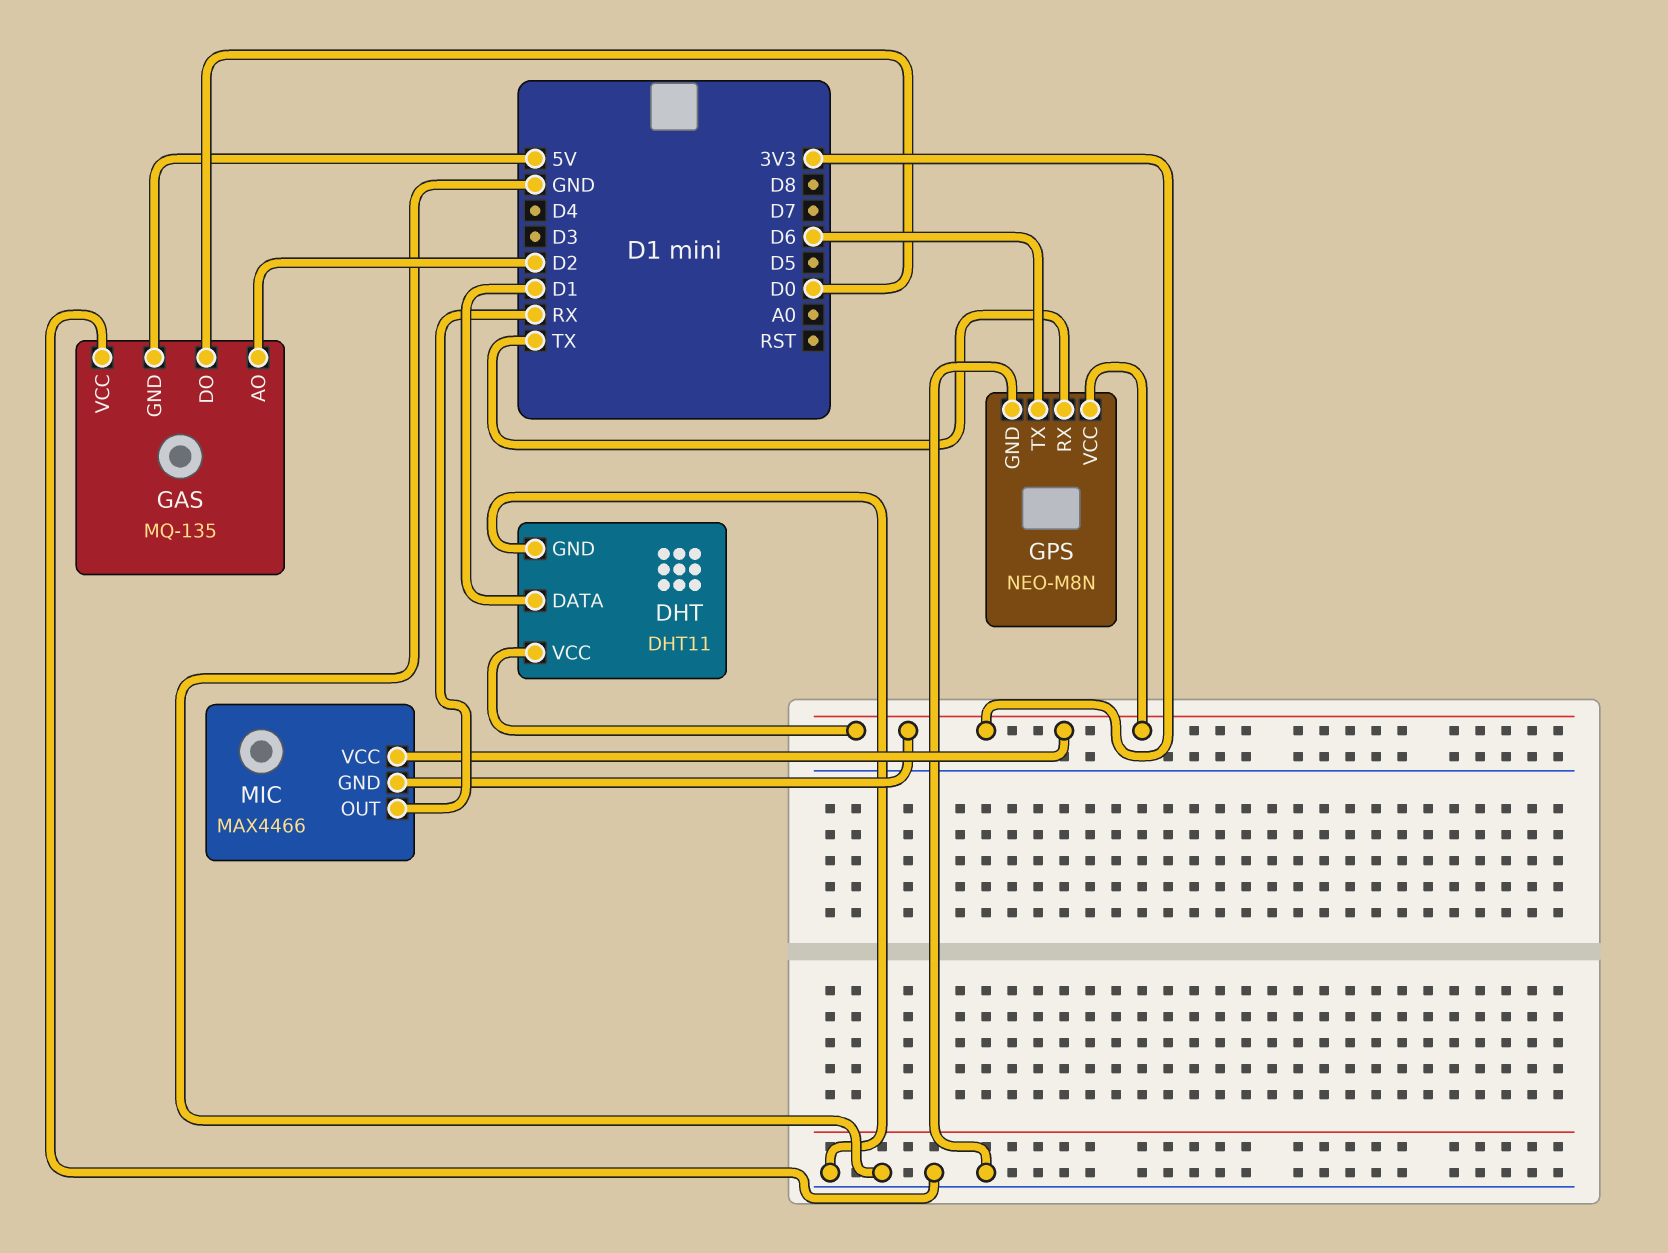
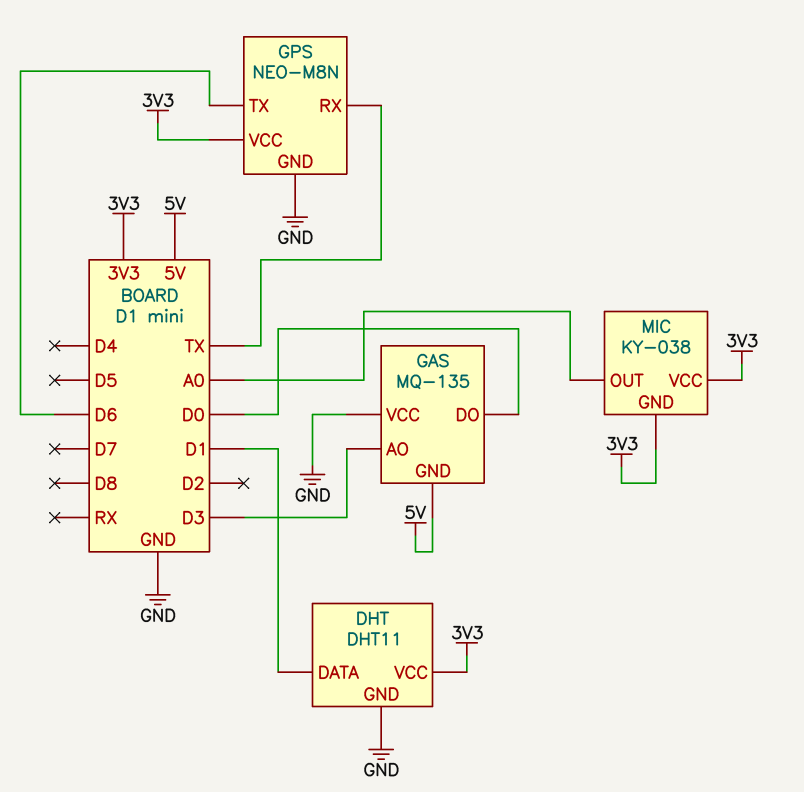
GAS pin AO: D2 -> D3
MIC: MAX4466 -> KY-038
MIC pin OUT: RX -> A0

